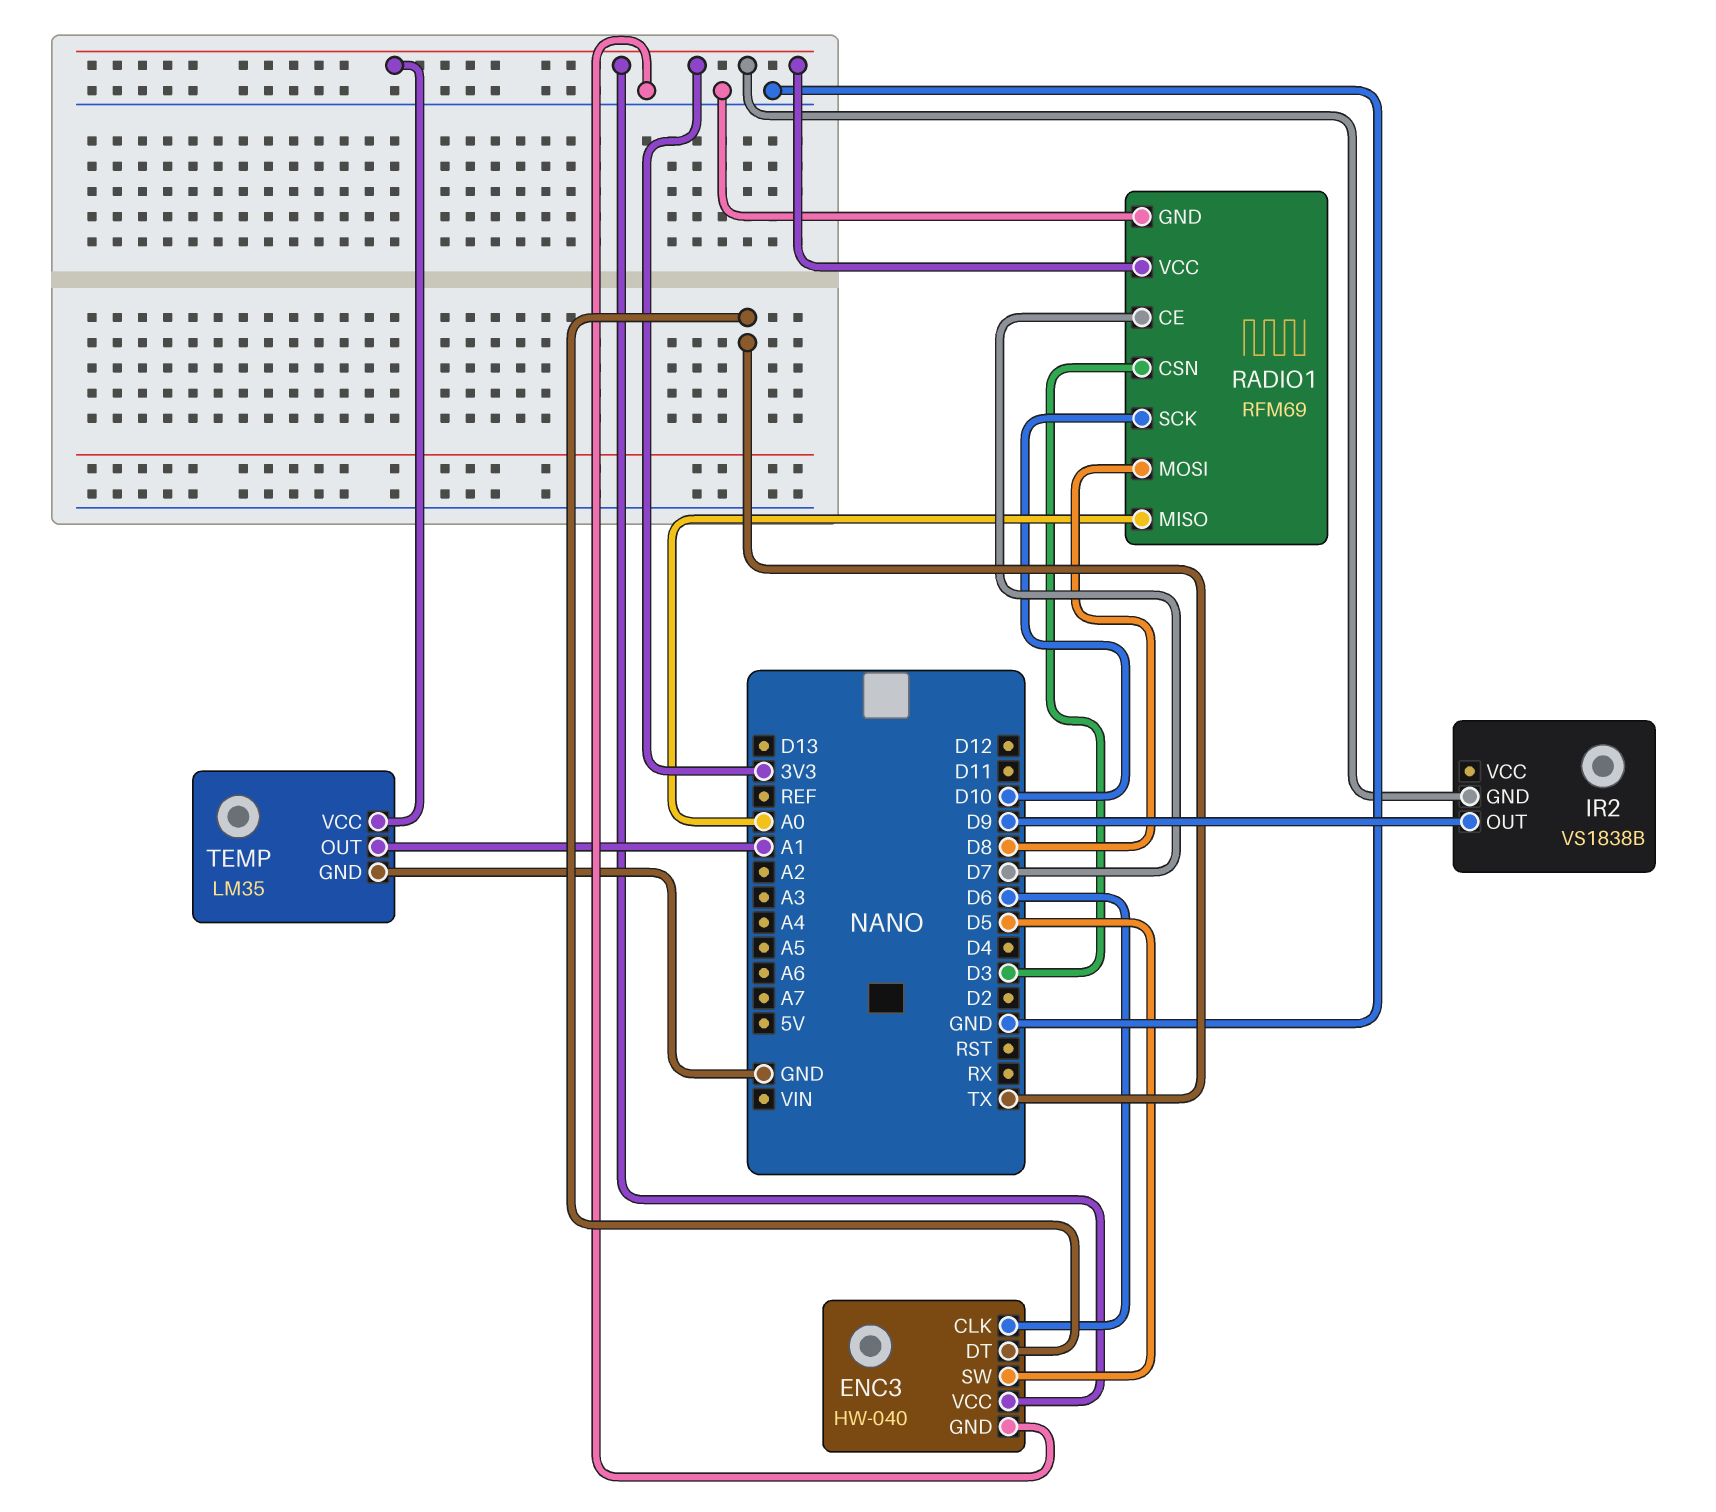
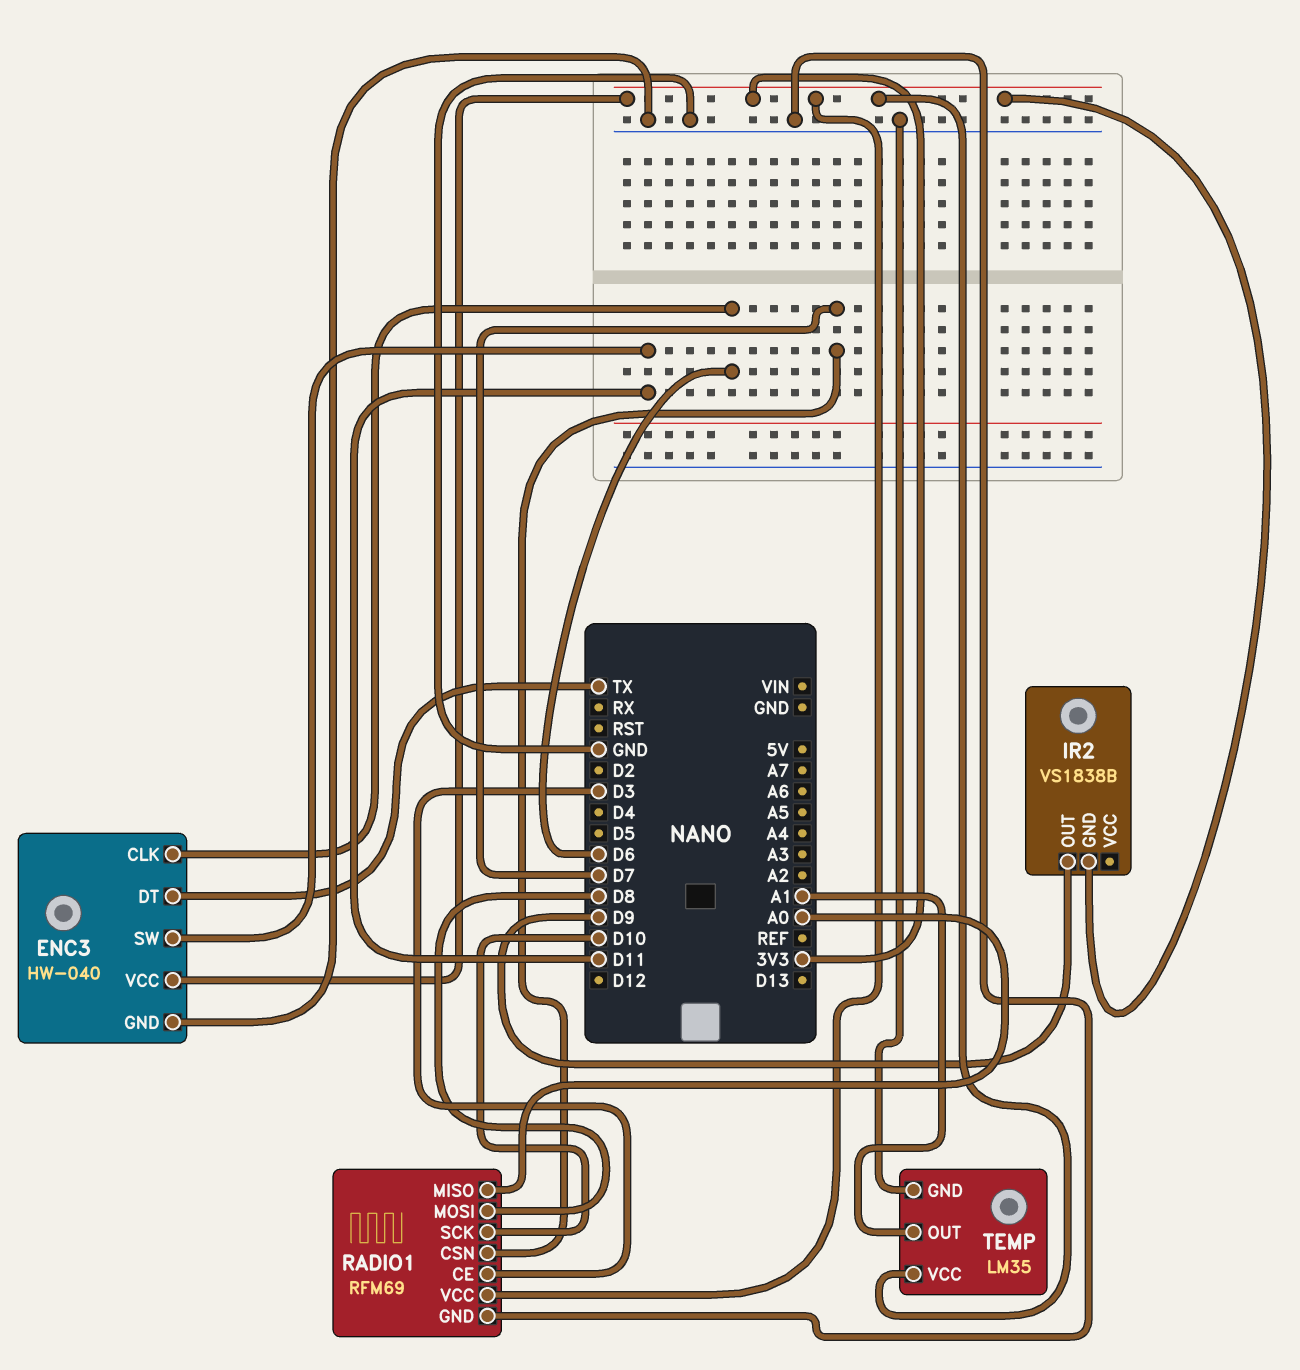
ENC3 pin SW: D5 -> D11
RADIO1 pin CE: D7 -> D3
RADIO1 pin CSN: D3 -> D7

